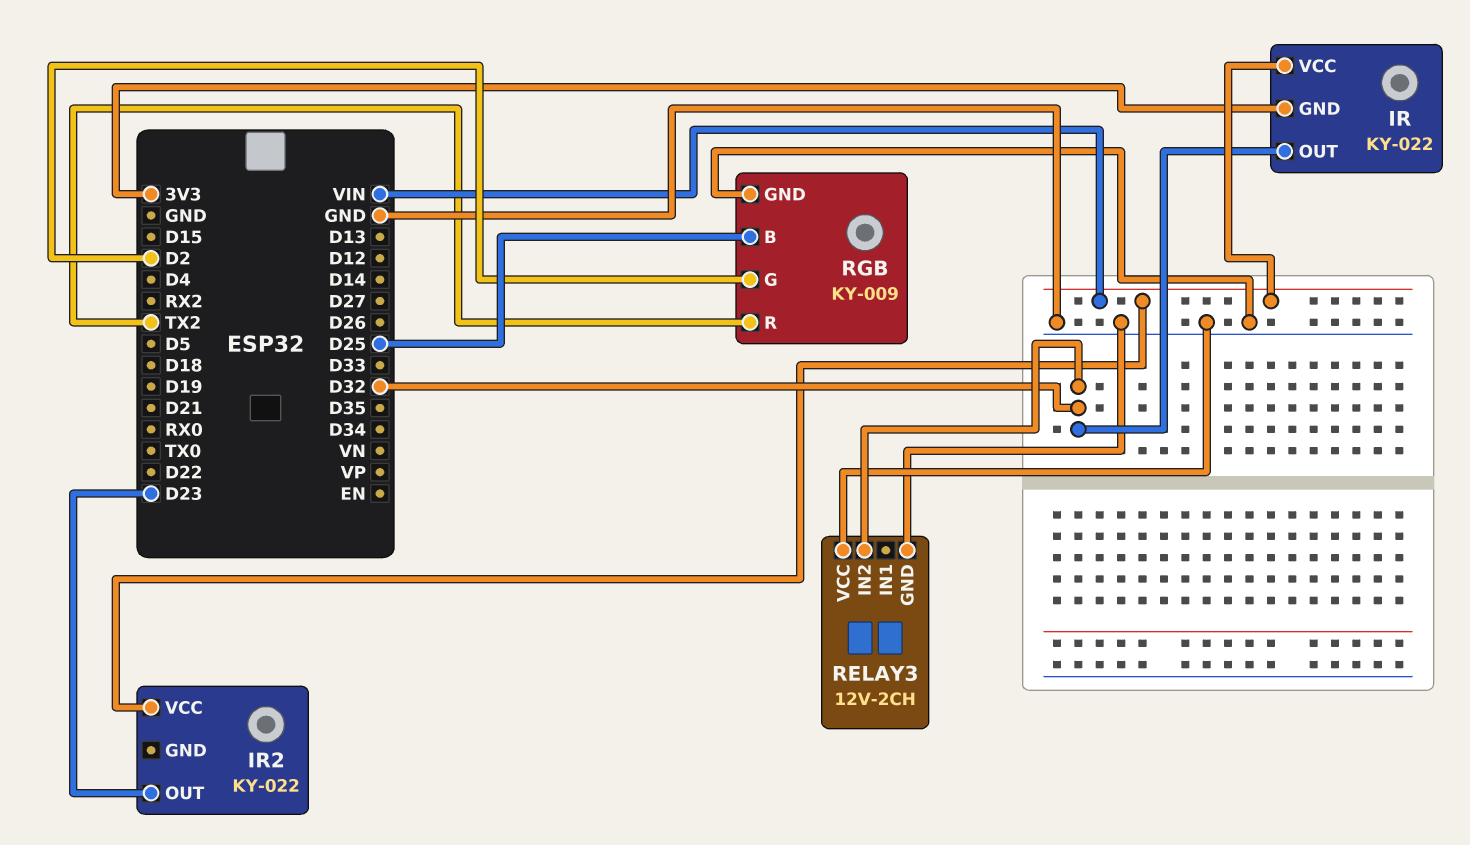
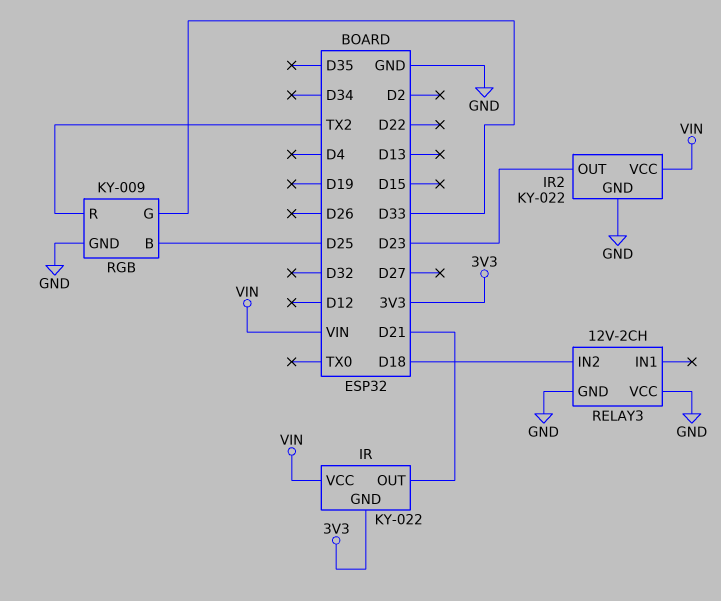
IR pin OUT: D32 -> D21
IR2 pin GND: none -> GND
RELAY3 pin IN2: D32 -> D18
RGB pin G: D2 -> D33

